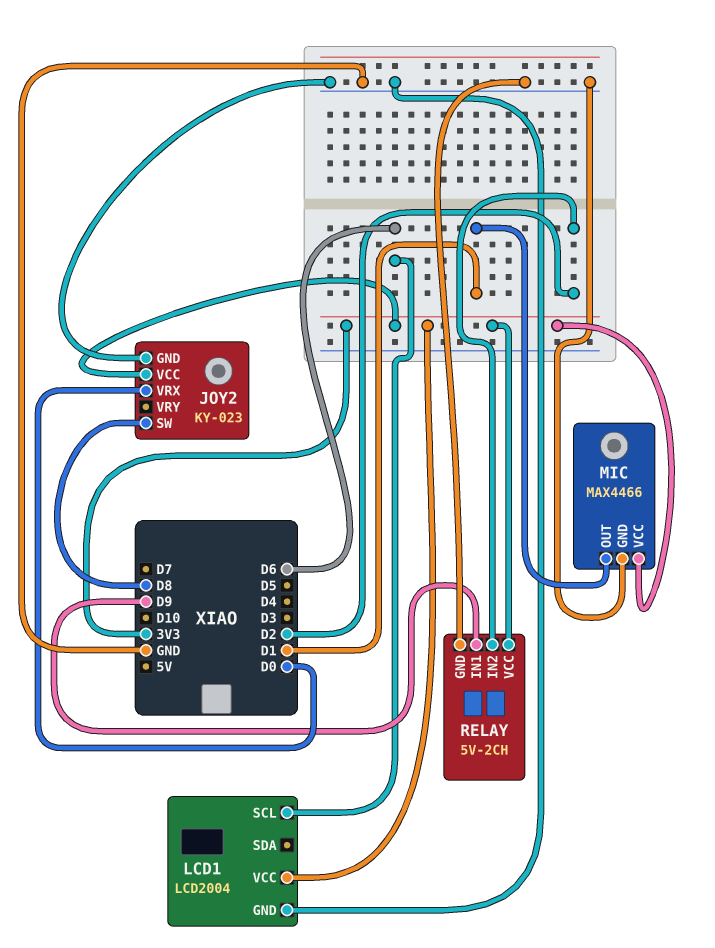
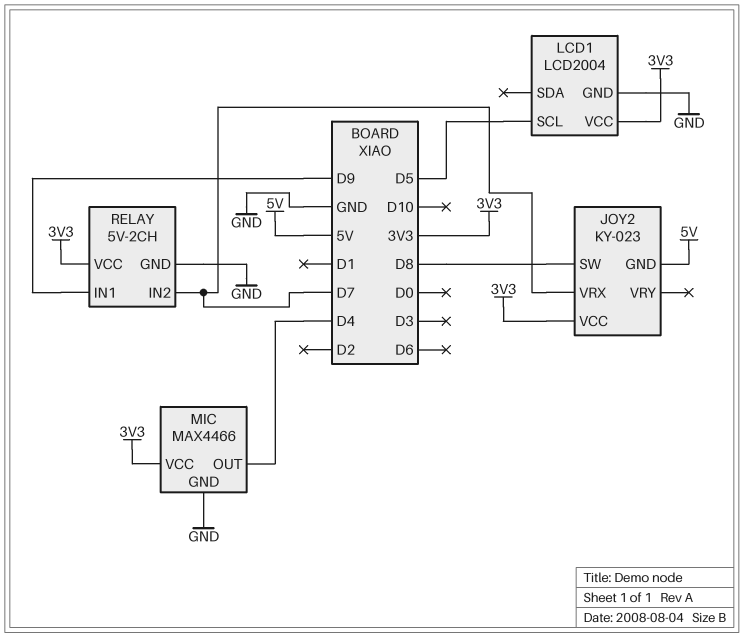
JOY2 pin GND: GND -> 5V
JOY2 pin VRX: D0 -> D7
LCD1 pin SCL: D6 -> D5
MIC pin OUT: D1 -> D4
RELAY pin IN2: D2 -> D7

